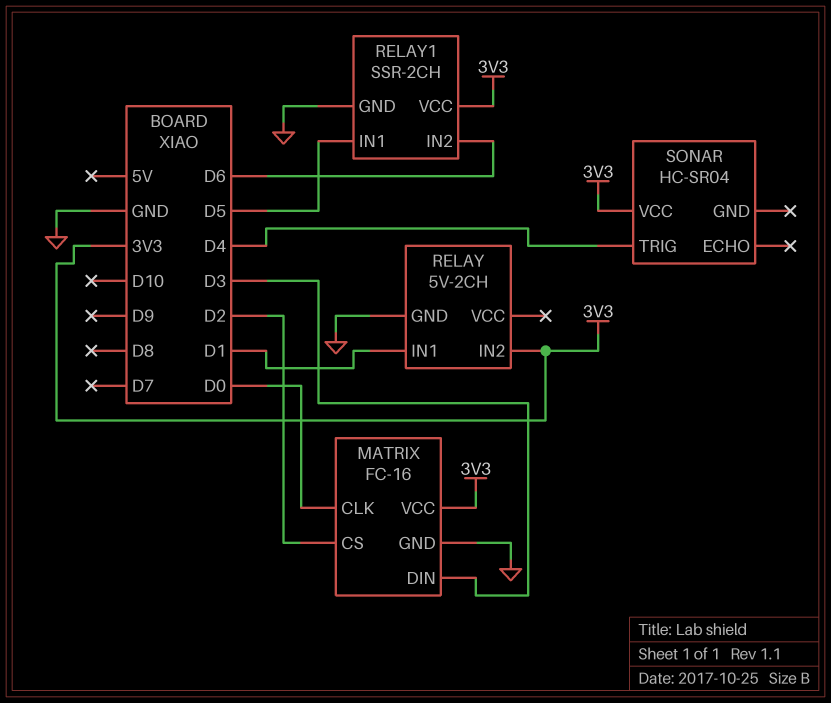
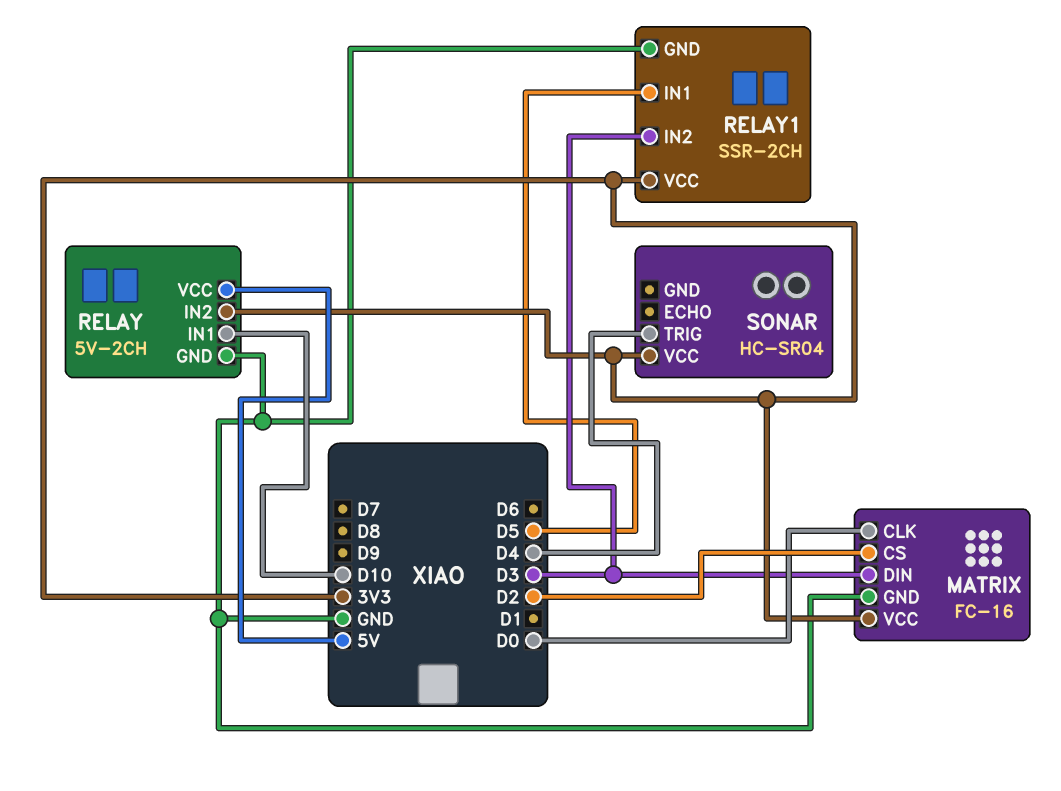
RELAY pin IN1: D1 -> D10
RELAY pin VCC: none -> 5V
RELAY1 pin IN2: D6 -> D3

